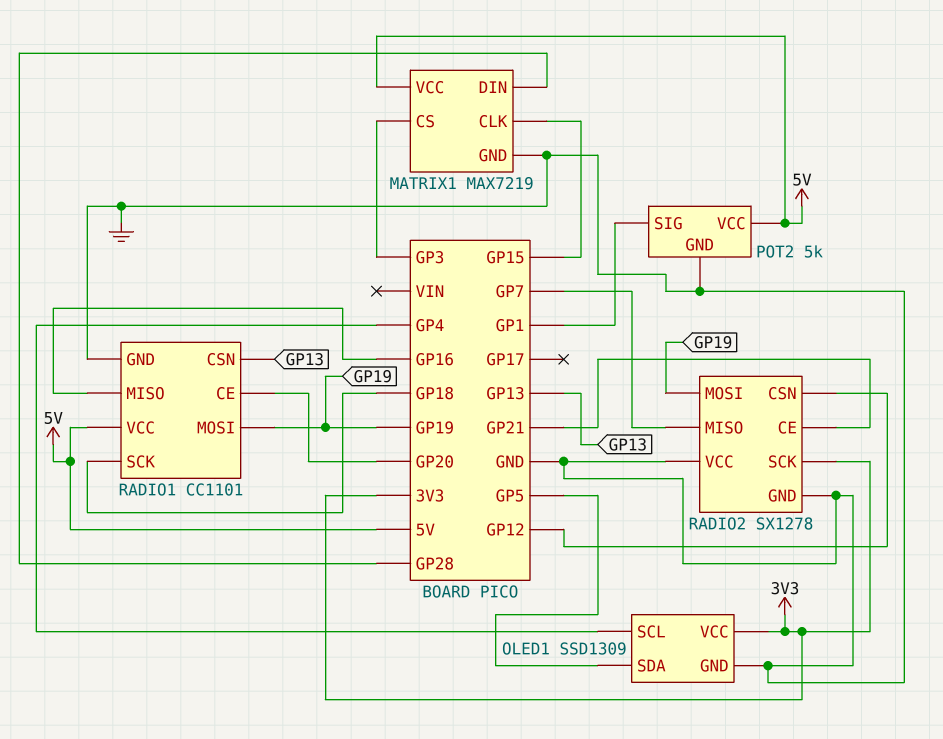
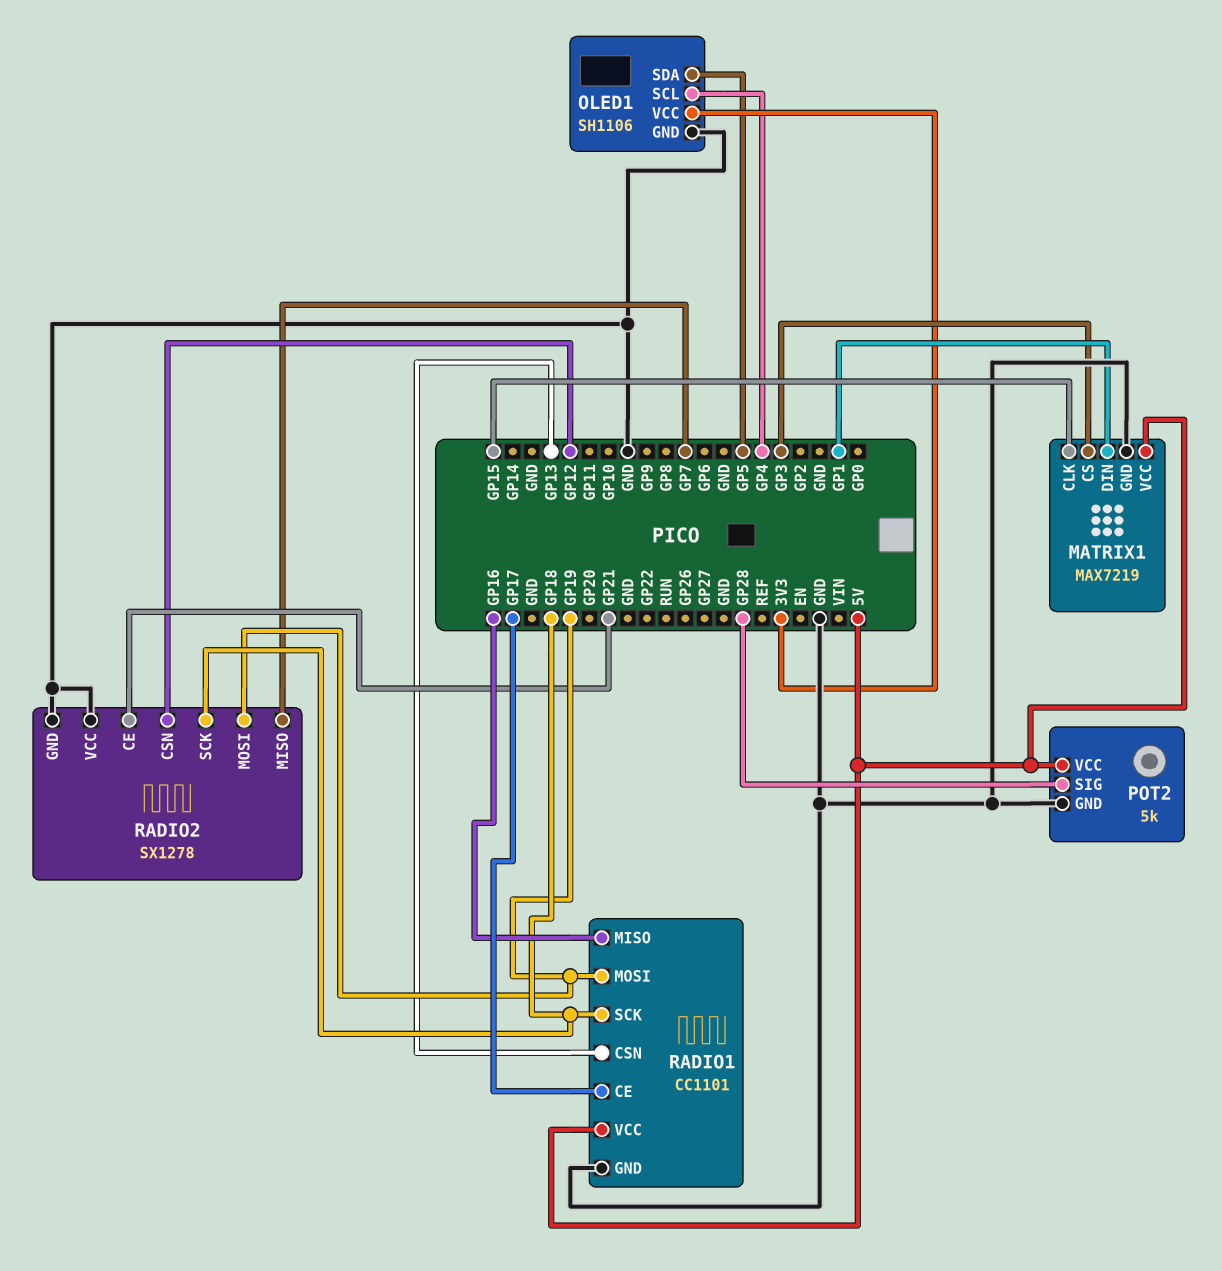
MATRIX1 pin DIN: GP28 -> GP1
OLED1: SSD1309 -> SH1106
POT2 pin SIG: GP1 -> GP28
RADIO1 pin CE: GP20 -> GP17
RADIO2 pin SCK: 3V3 -> GP18

